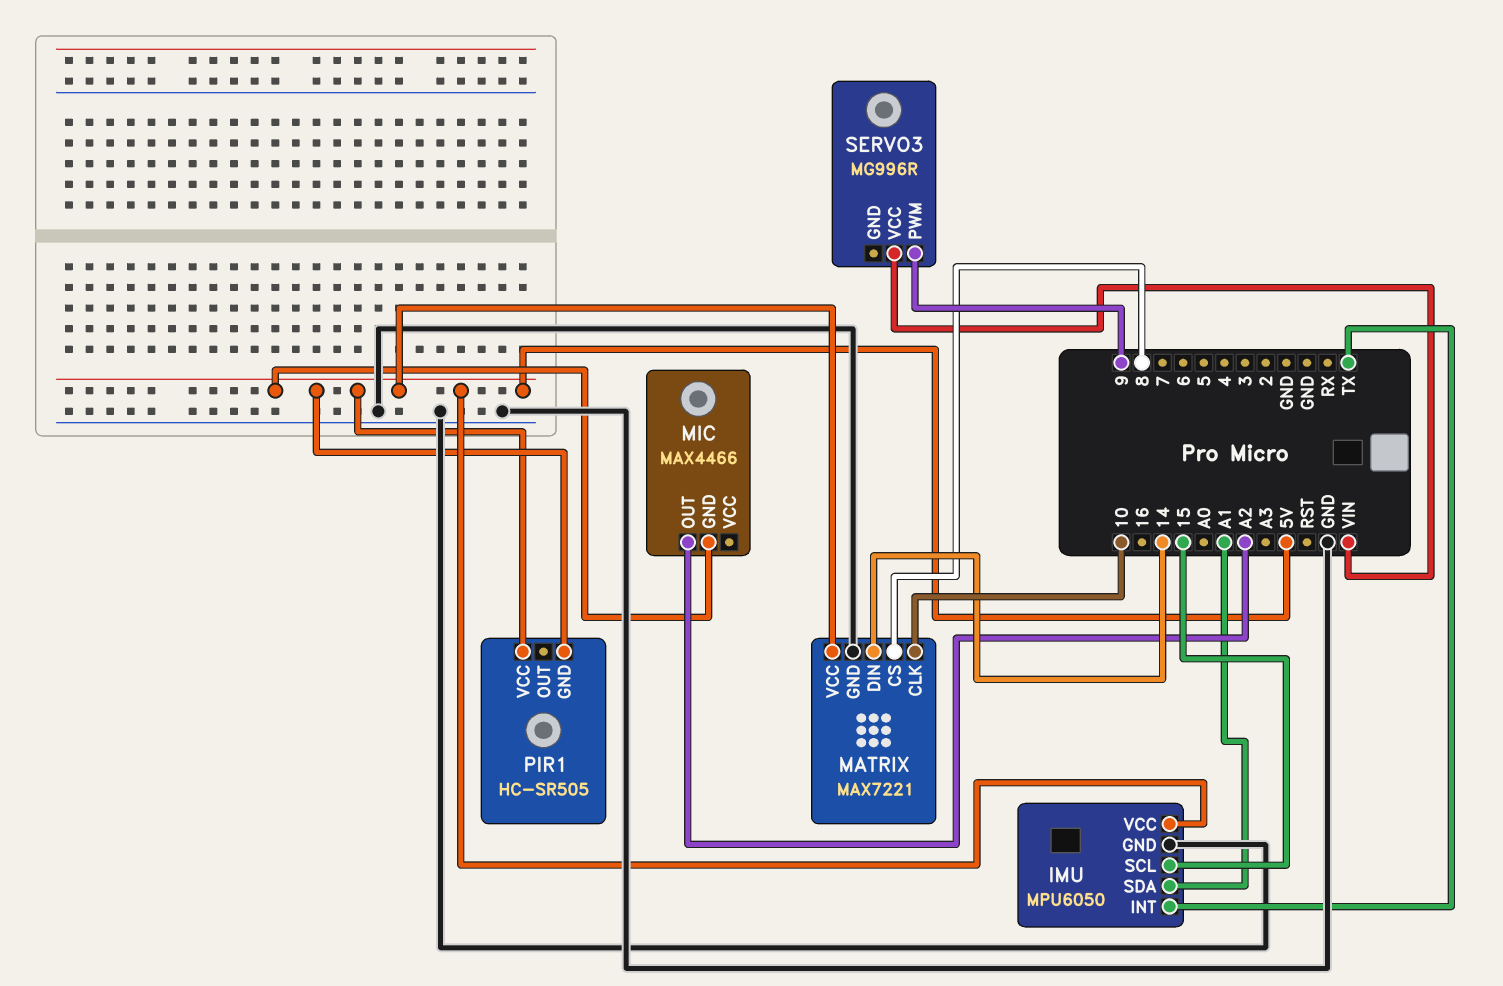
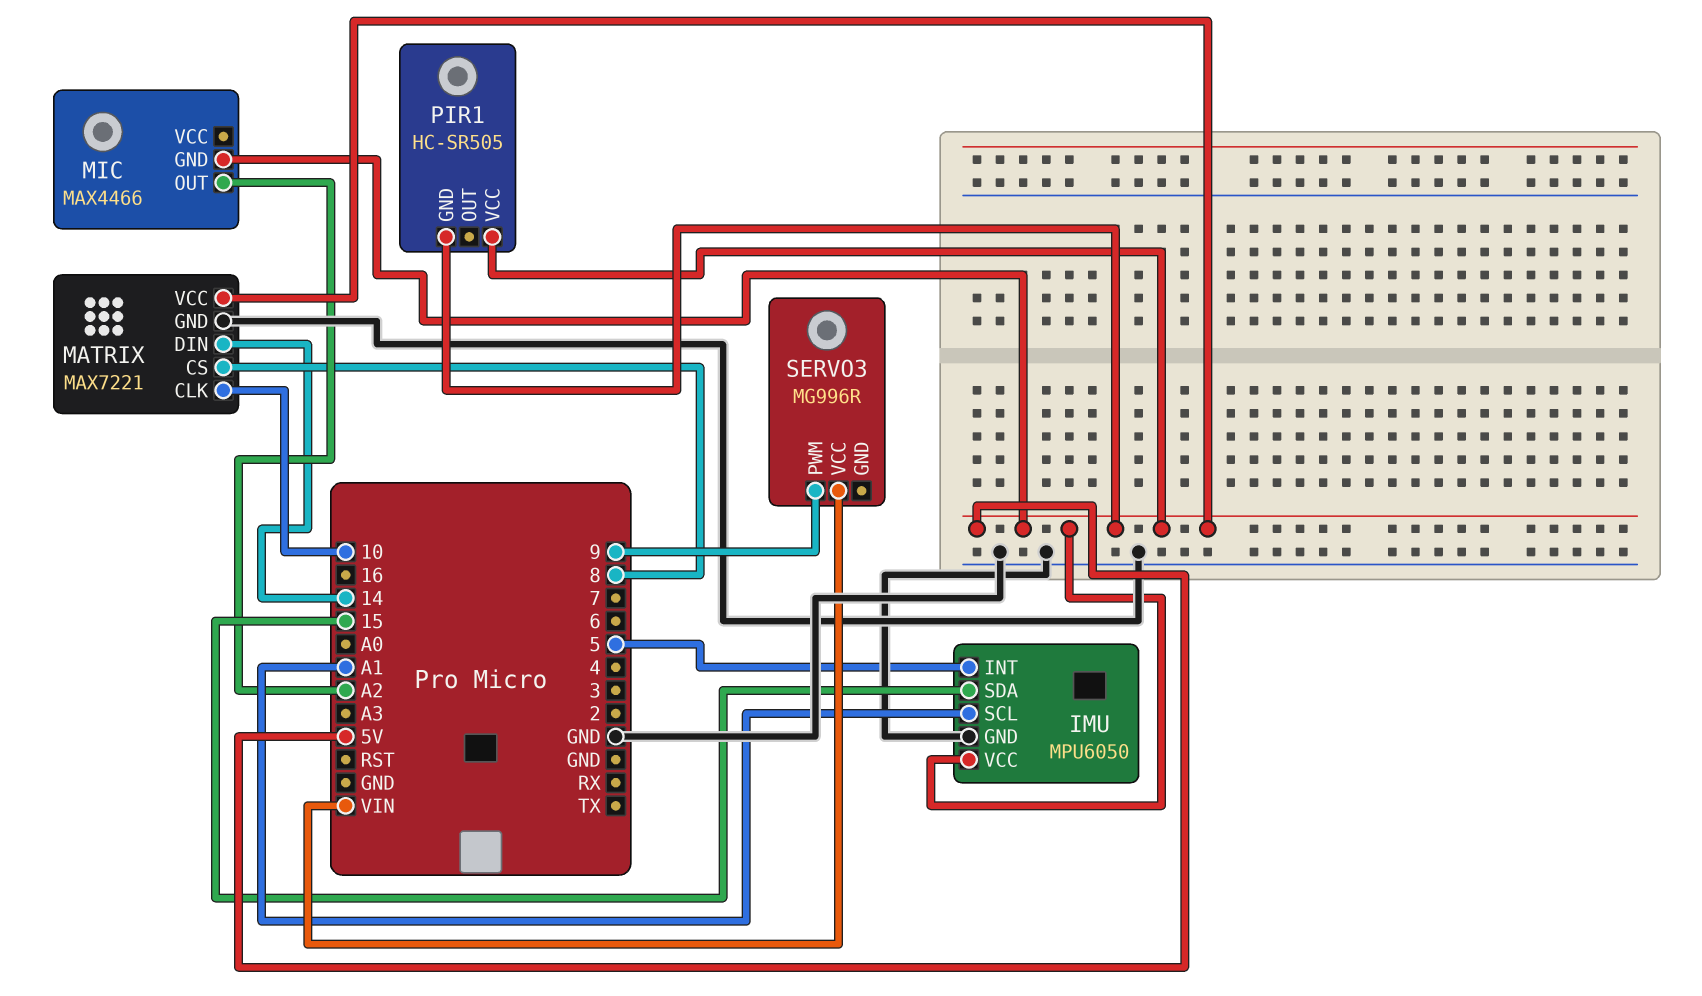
IMU pin INT: TX -> 5
IMU pin SCL: 15 -> A1
IMU pin SDA: A1 -> 15

